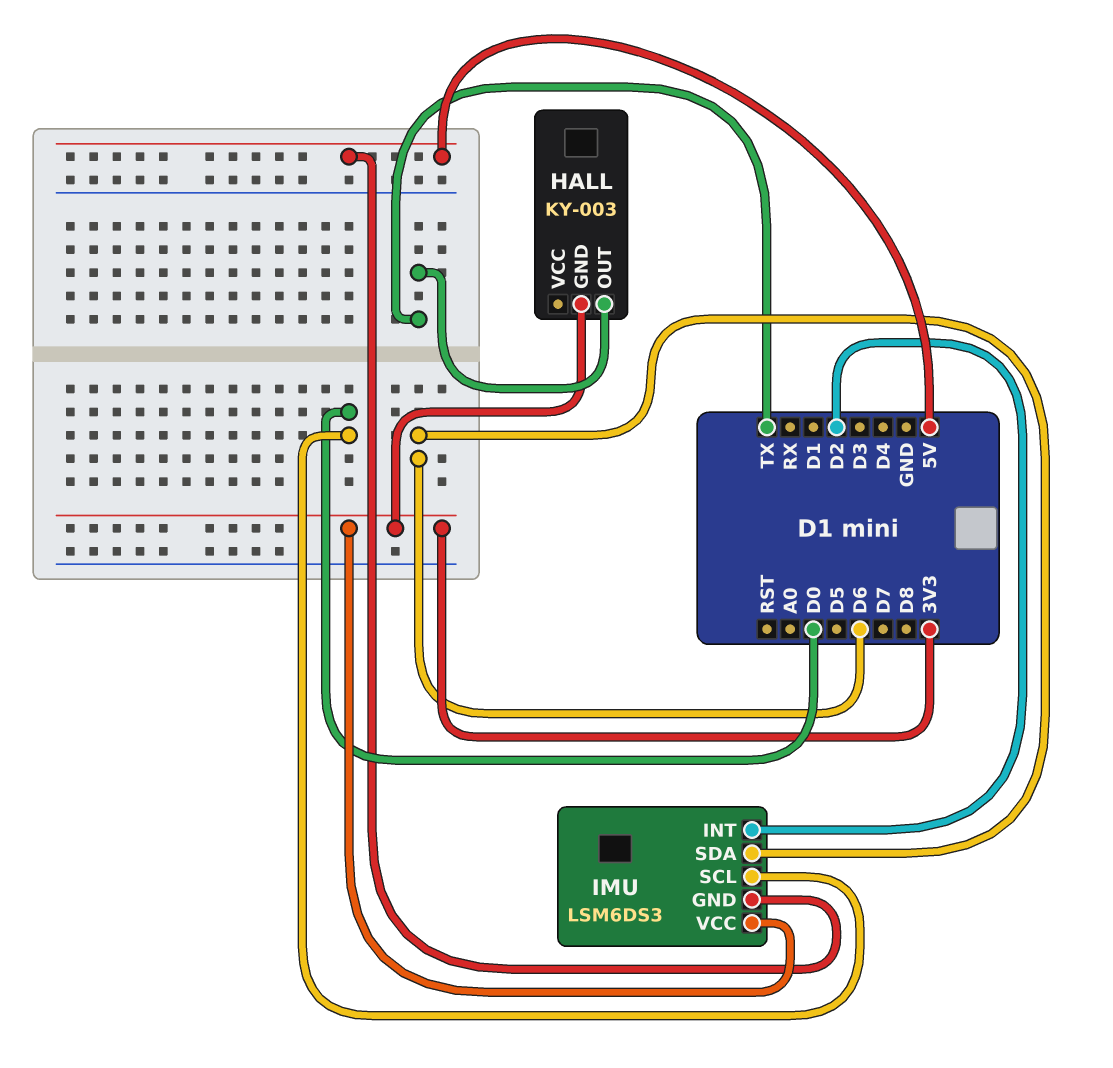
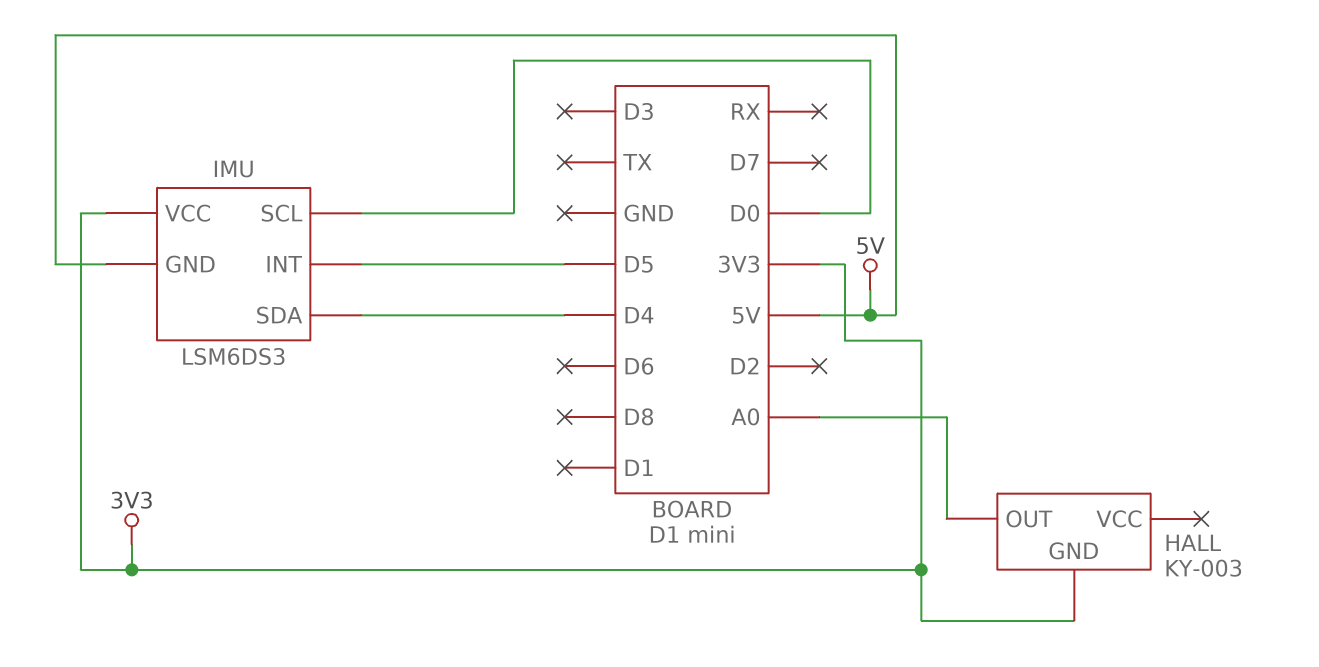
HALL pin OUT: TX -> A0
IMU pin INT: D2 -> D5
IMU pin SDA: D6 -> D4

